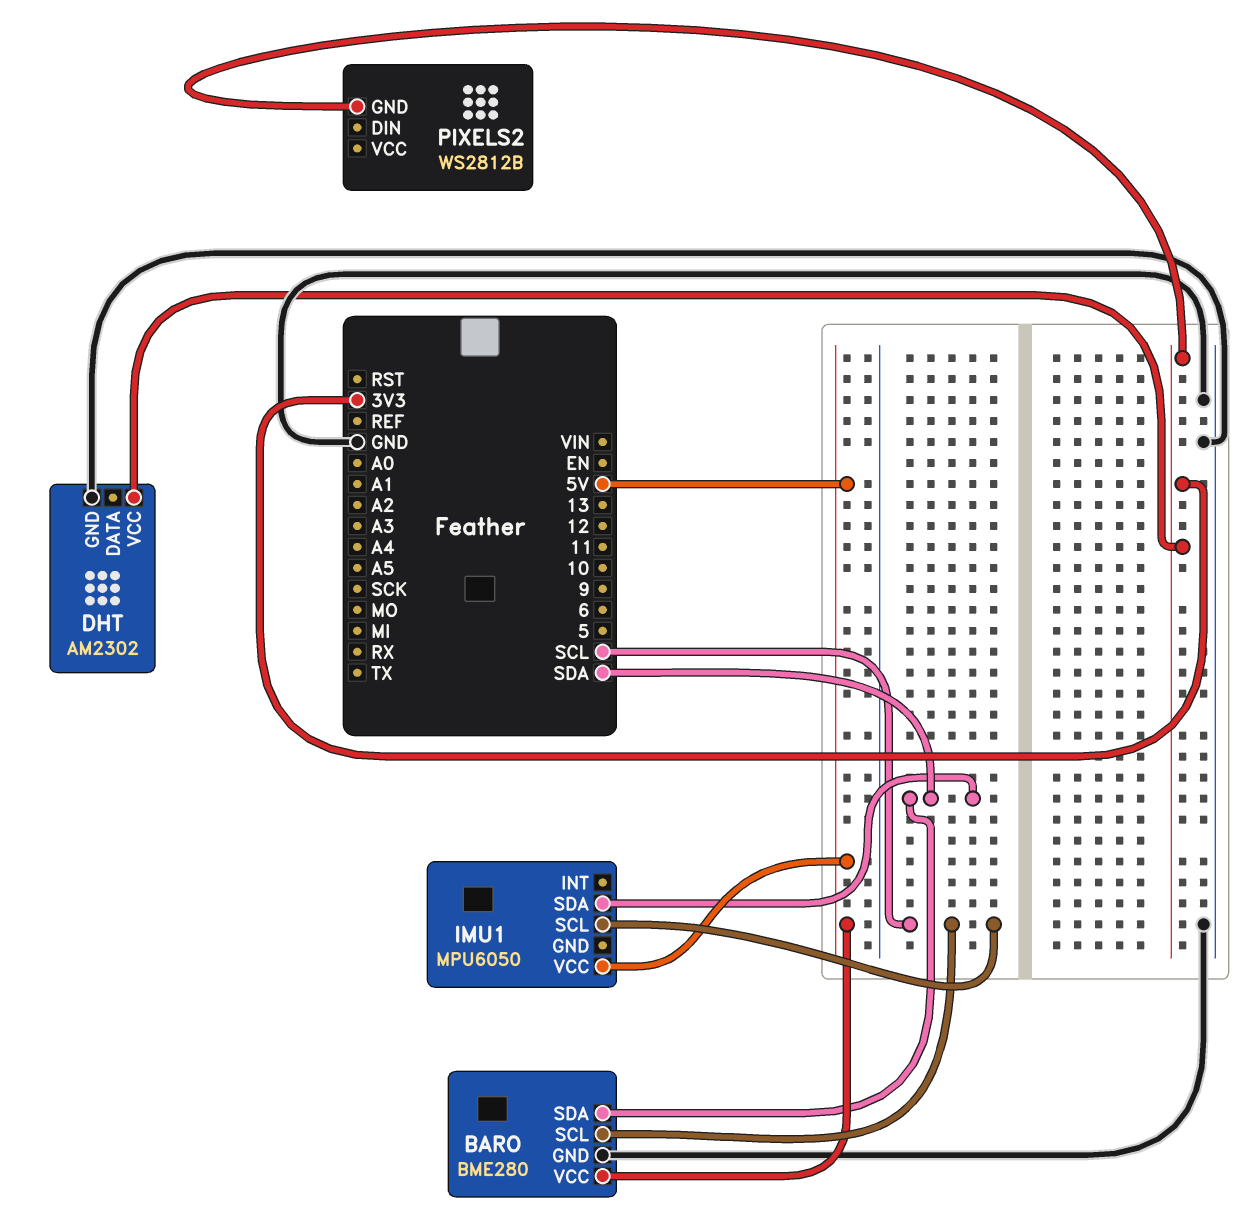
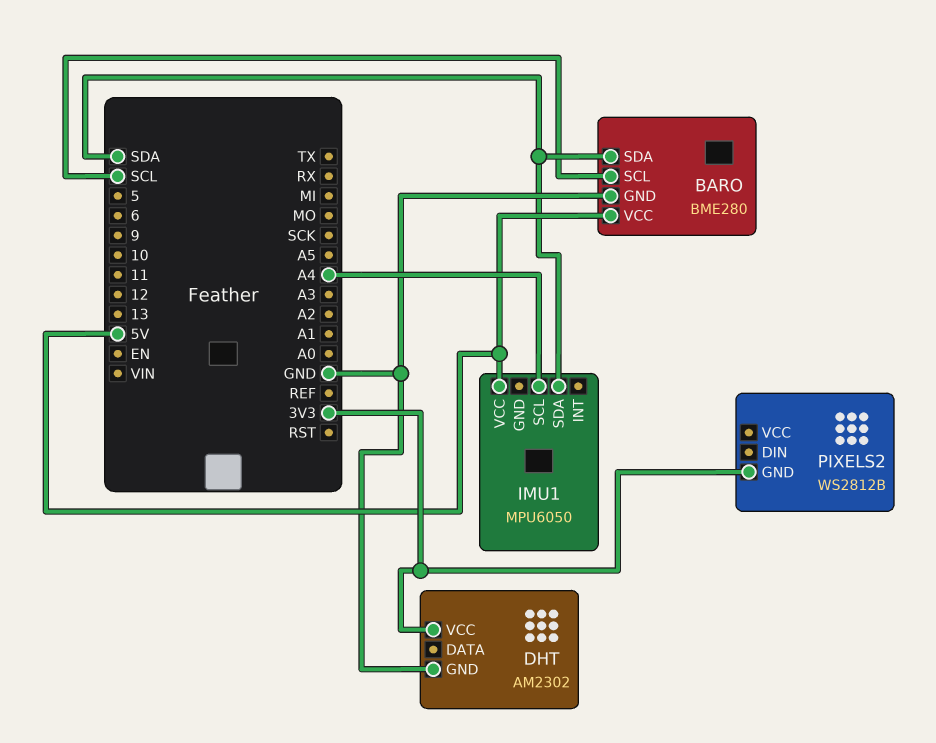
IMU1 pin SCL: SCL -> A4

